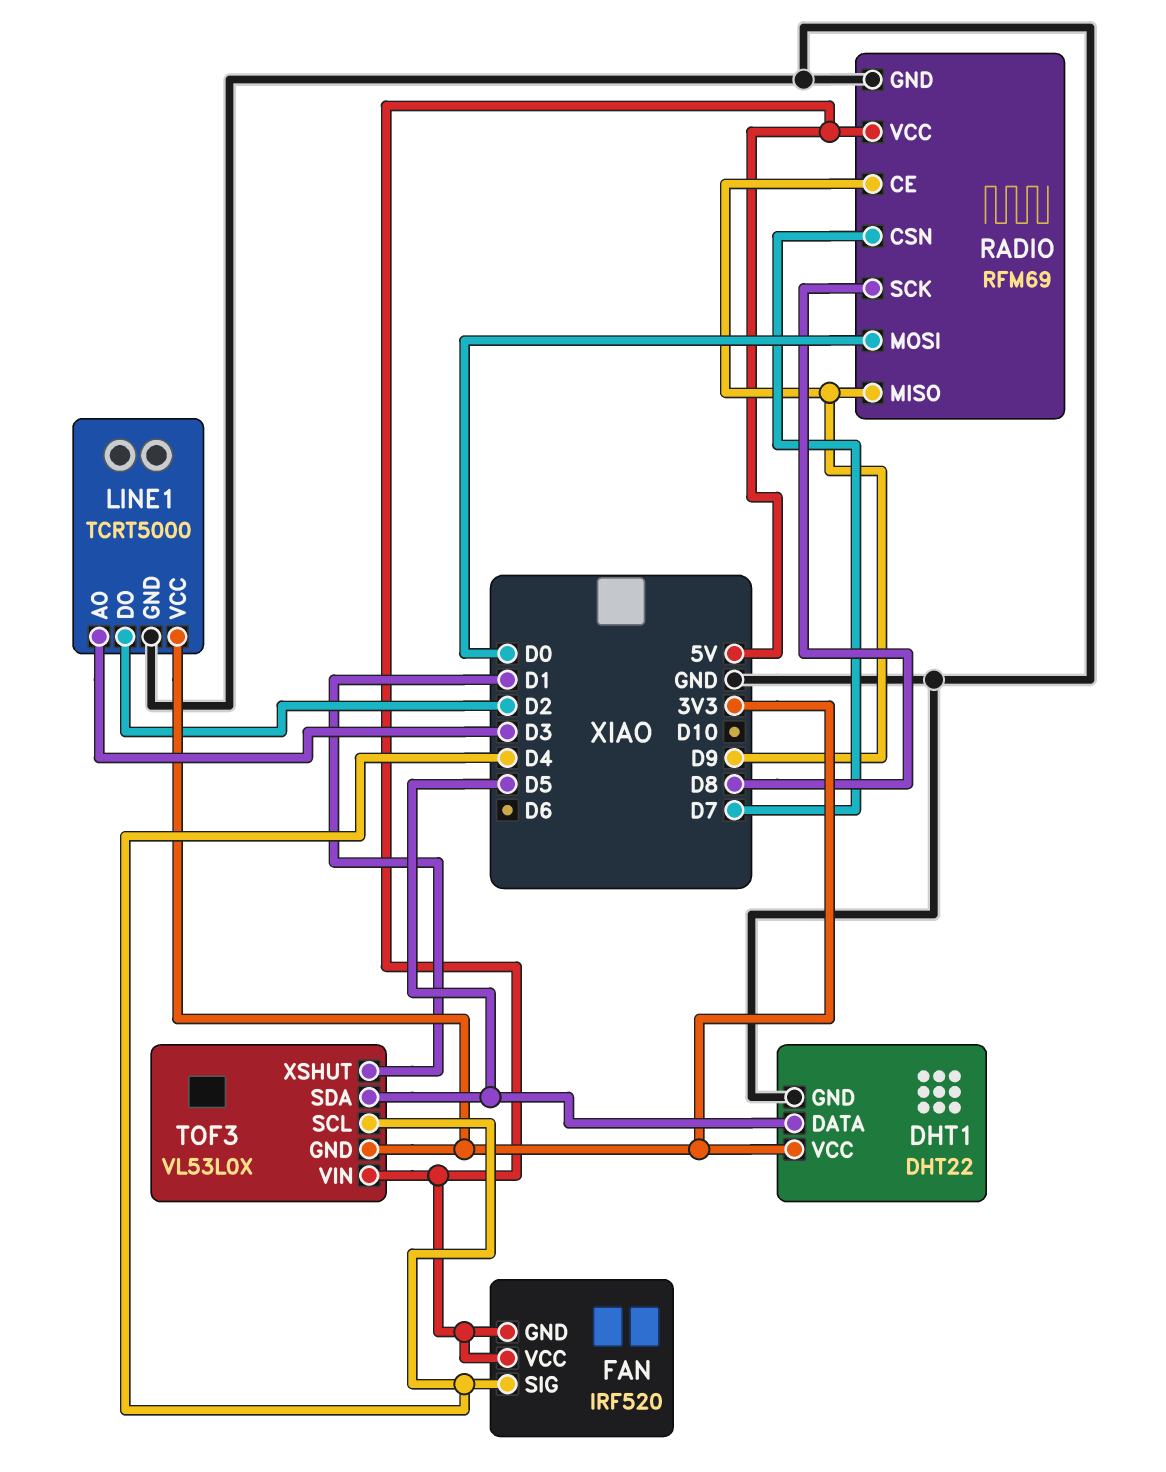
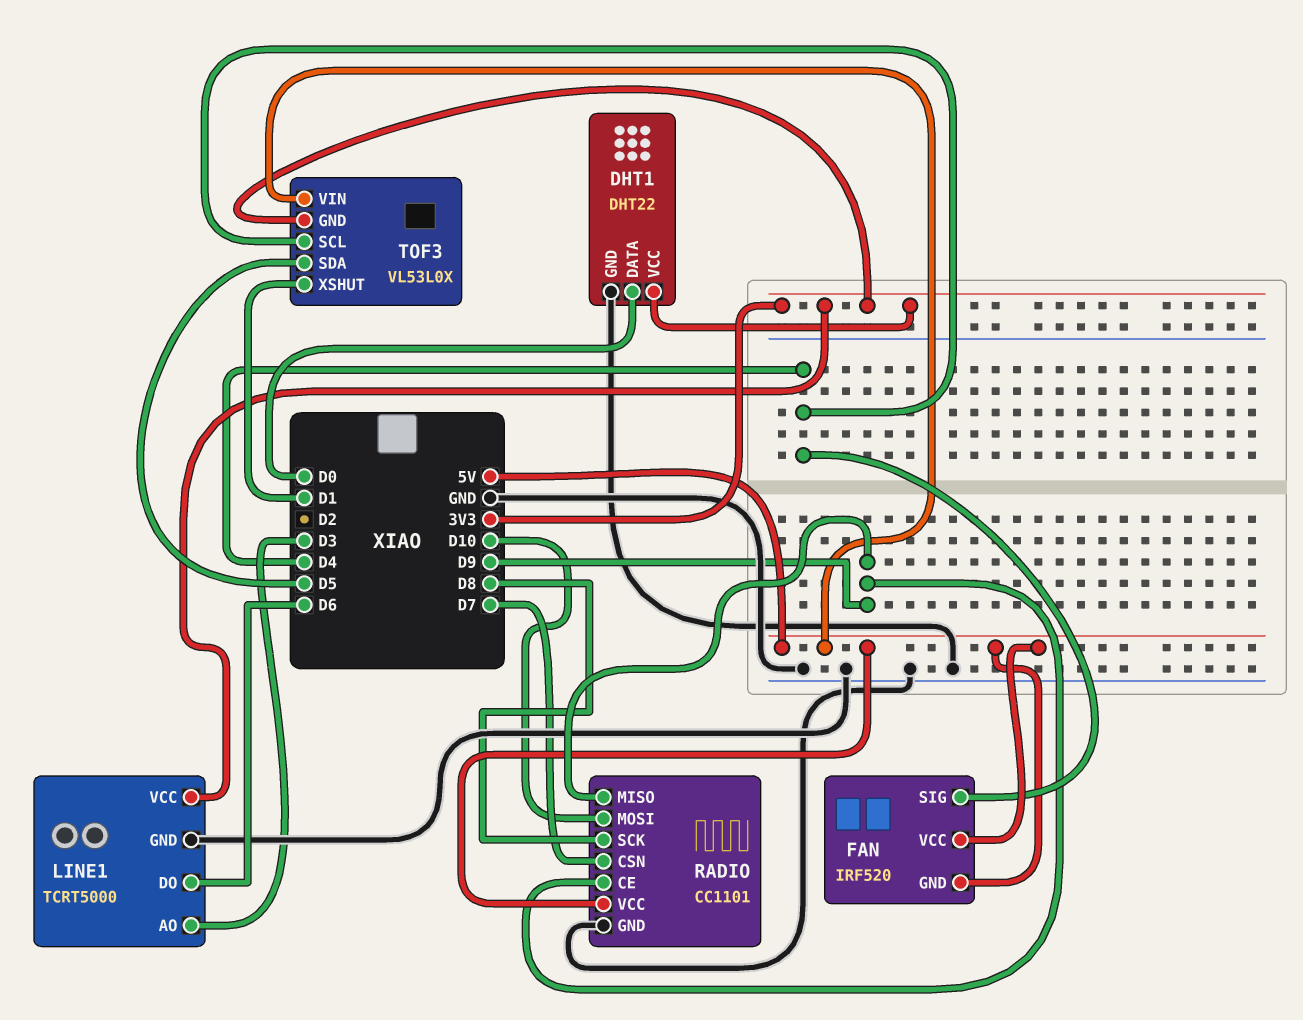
DHT1 pin DATA: D5 -> D0
LINE1 pin DO: D2 -> D6
RADIO: RFM69 -> CC1101
RADIO pin MOSI: D0 -> D10

